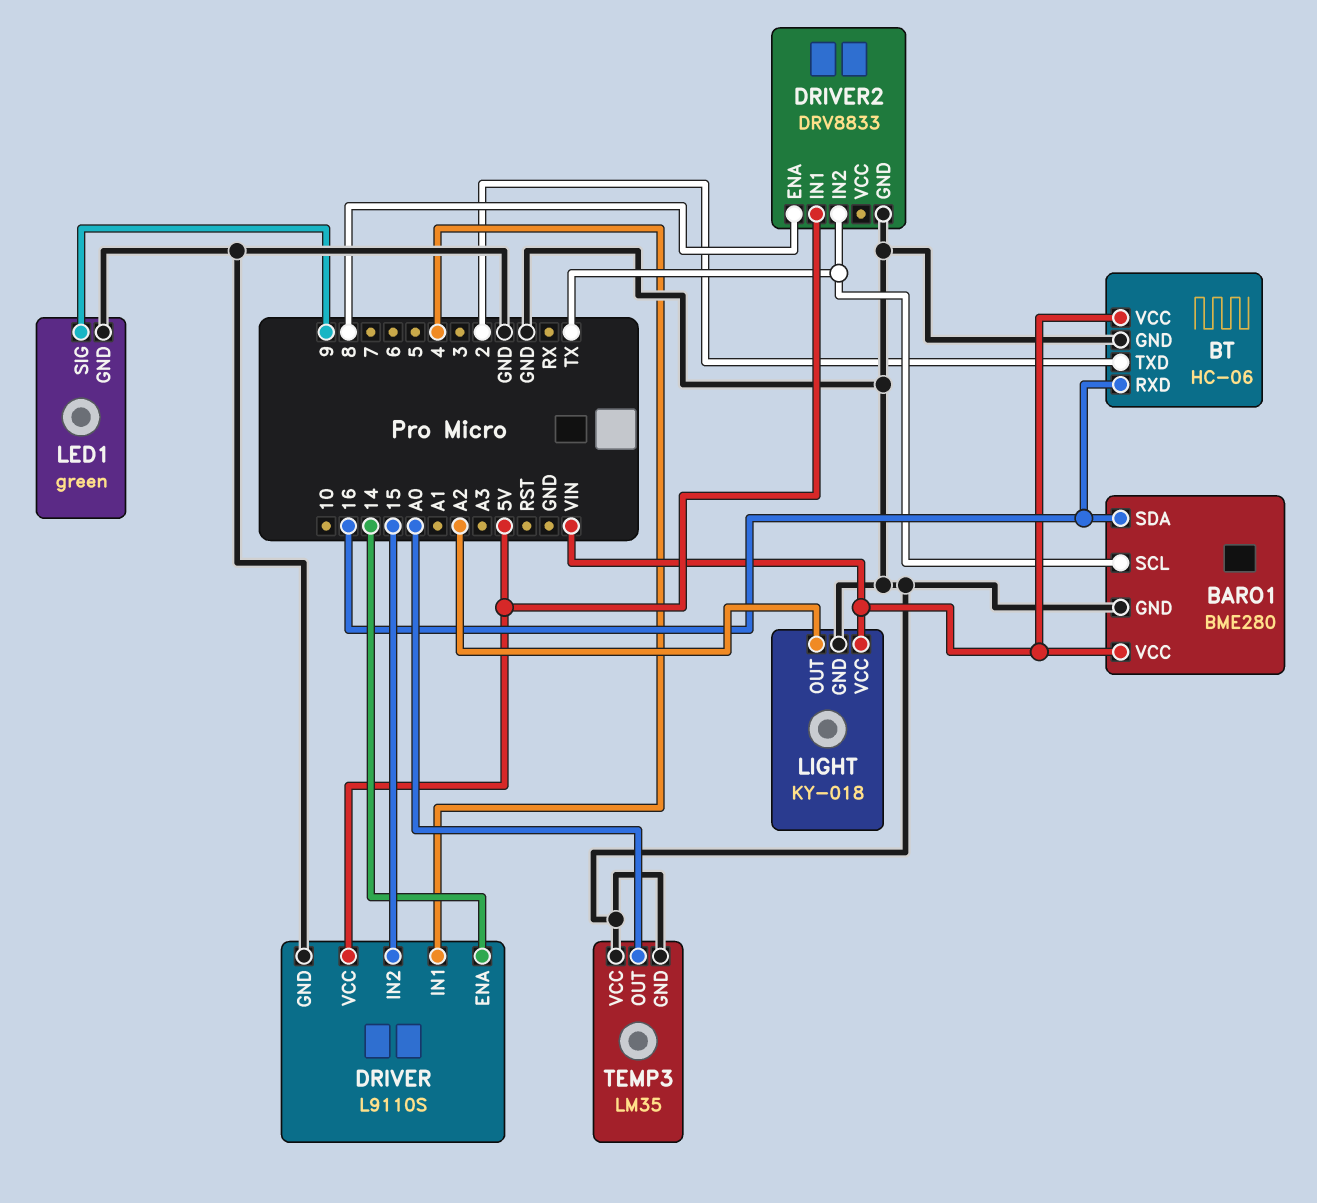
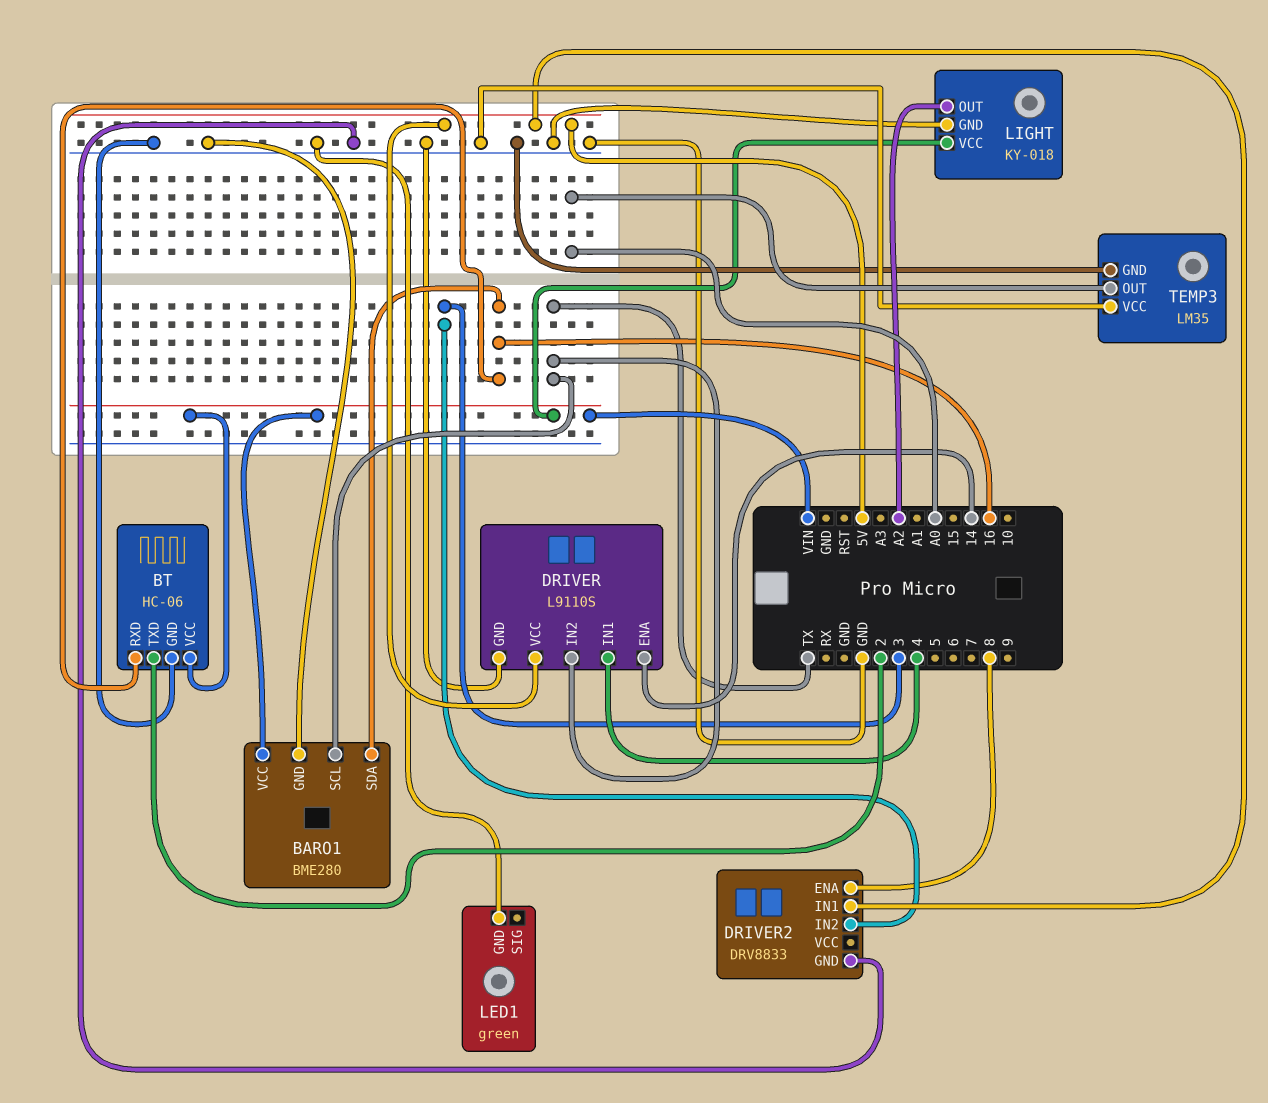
DRIVER pin IN2: 15 -> TX
DRIVER2 pin IN2: TX -> 3
LED1 pin SIG: 9 -> none

